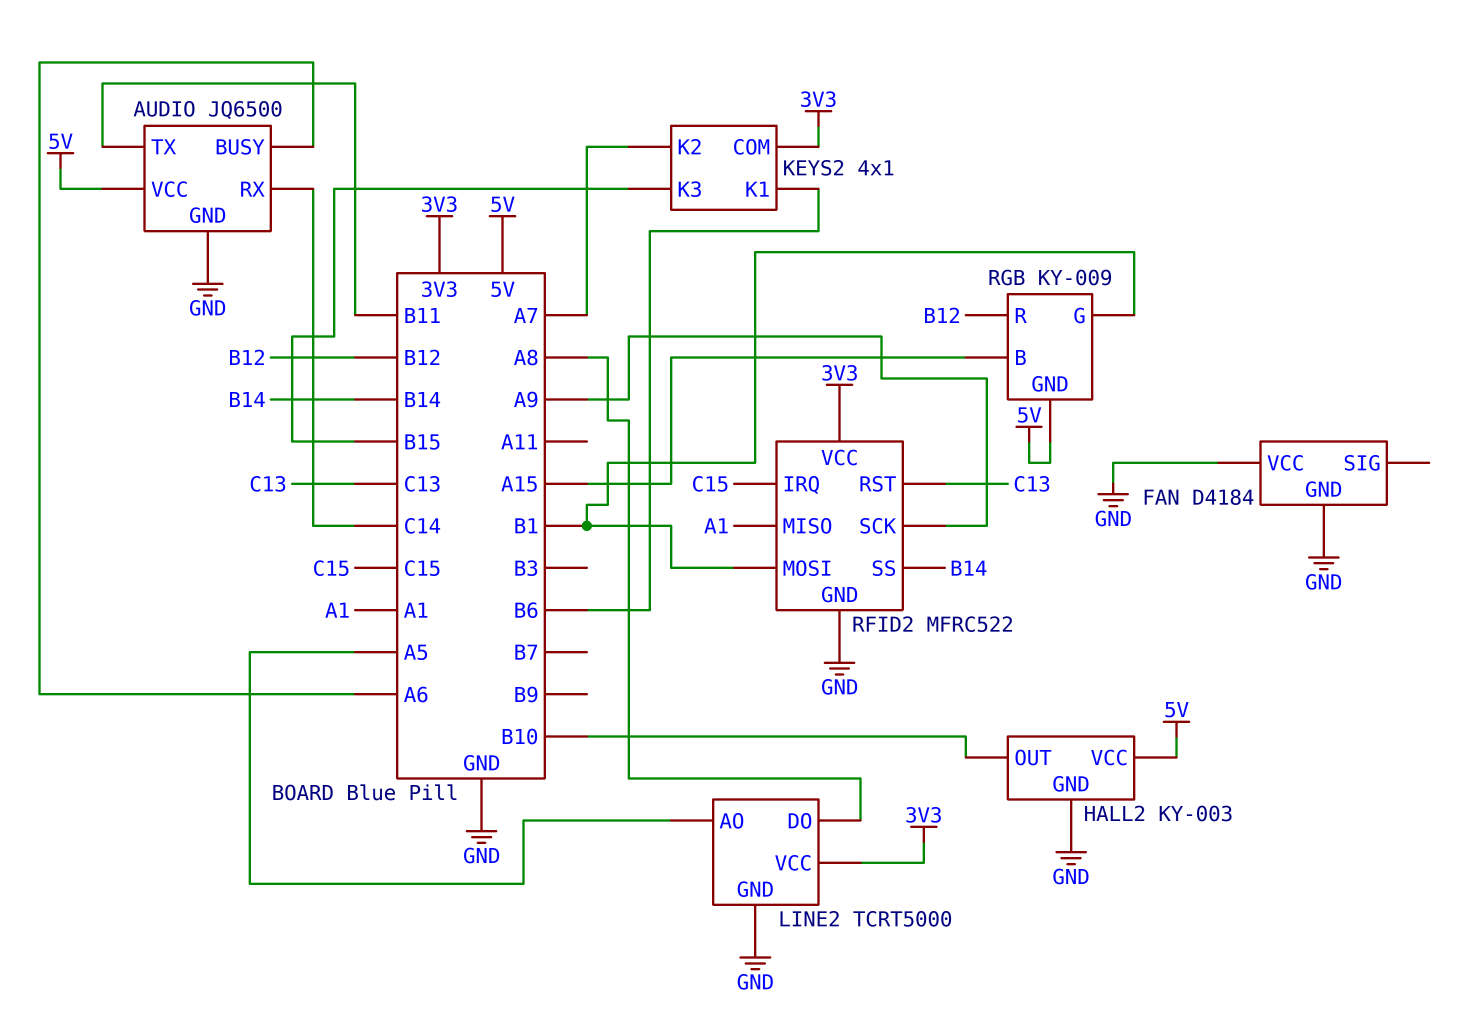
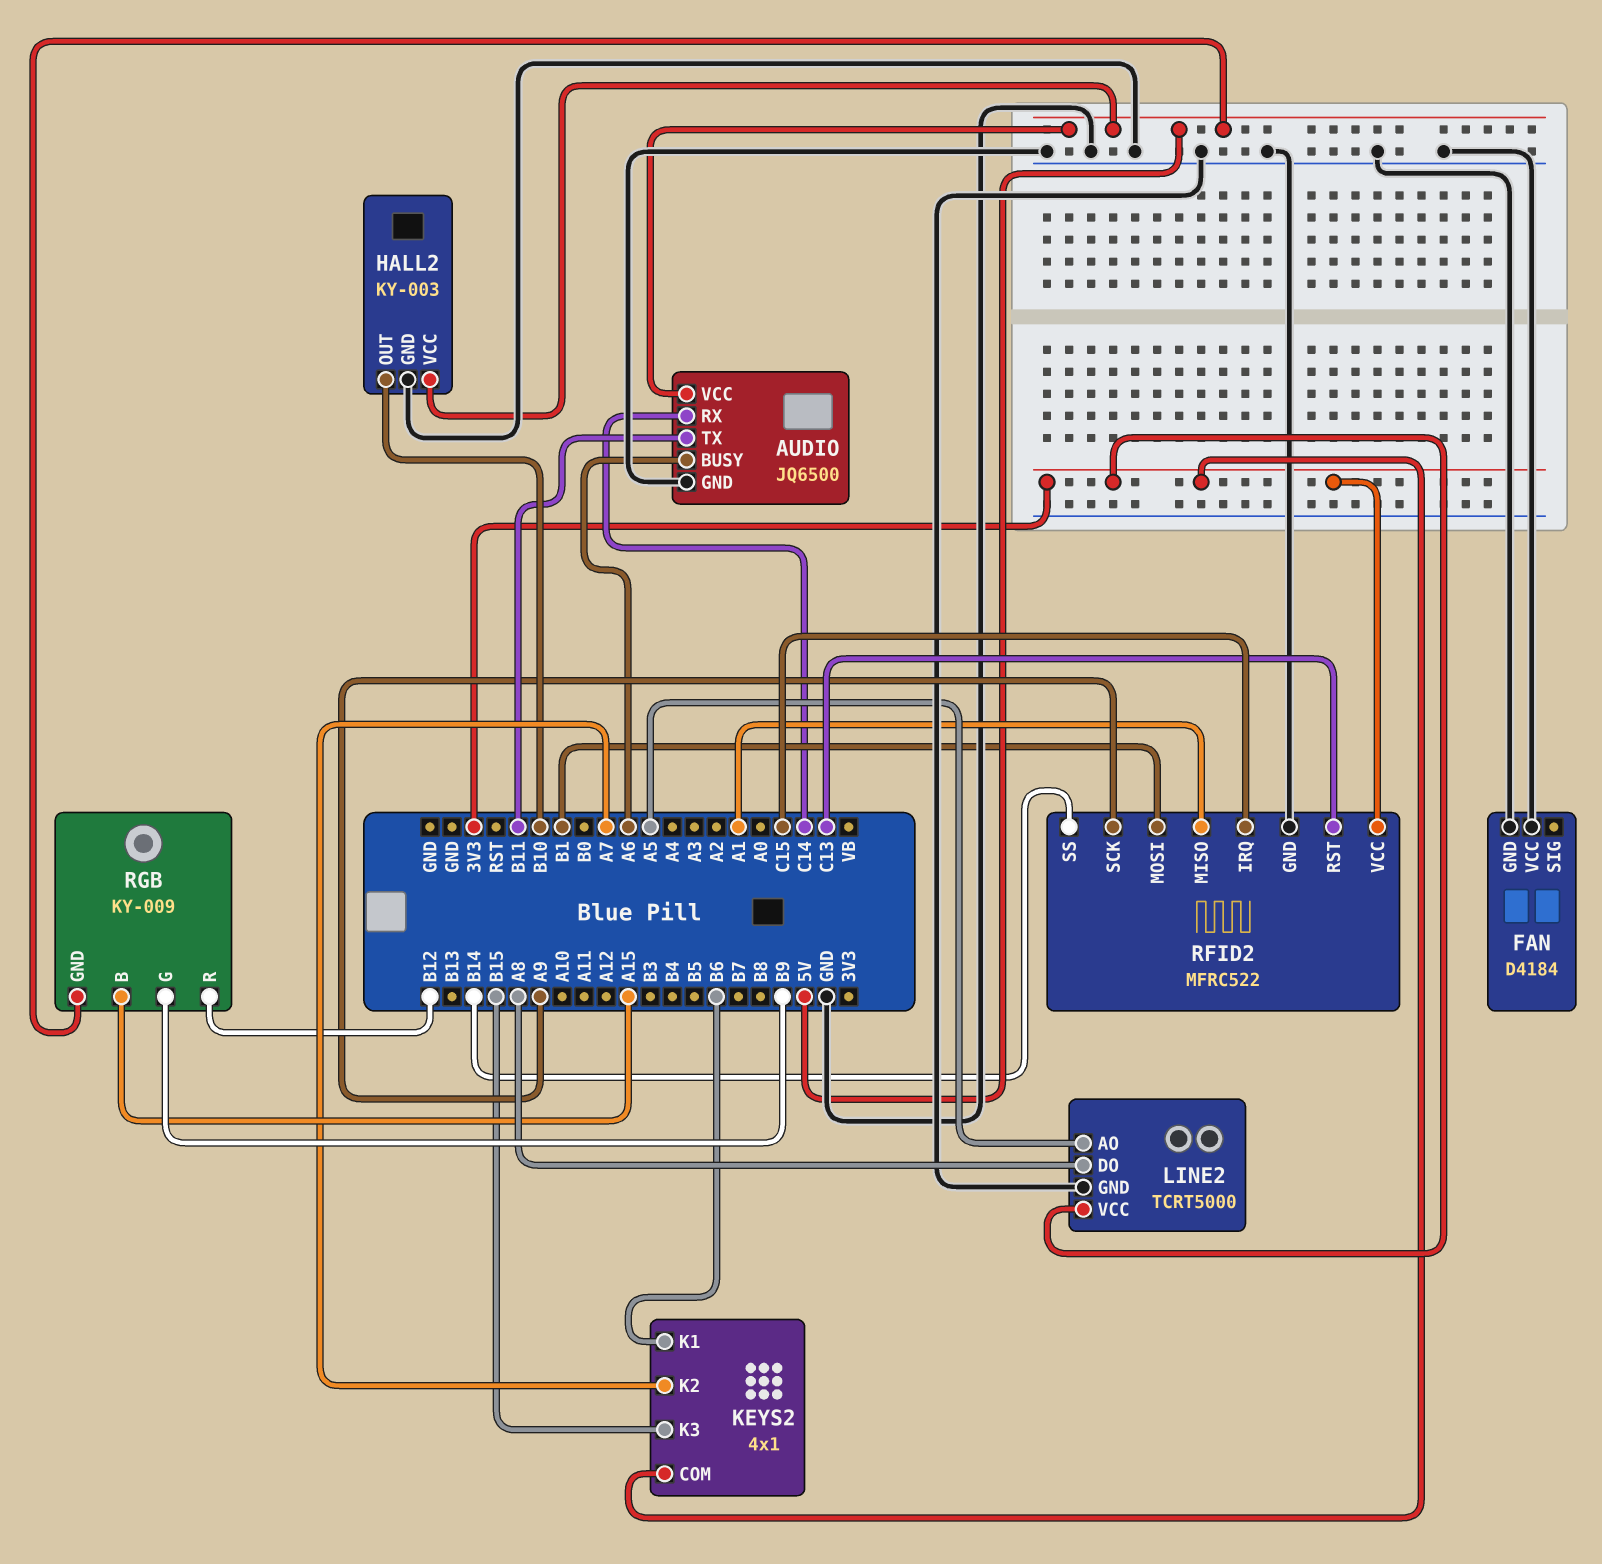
RGB pin G: B1 -> B9

